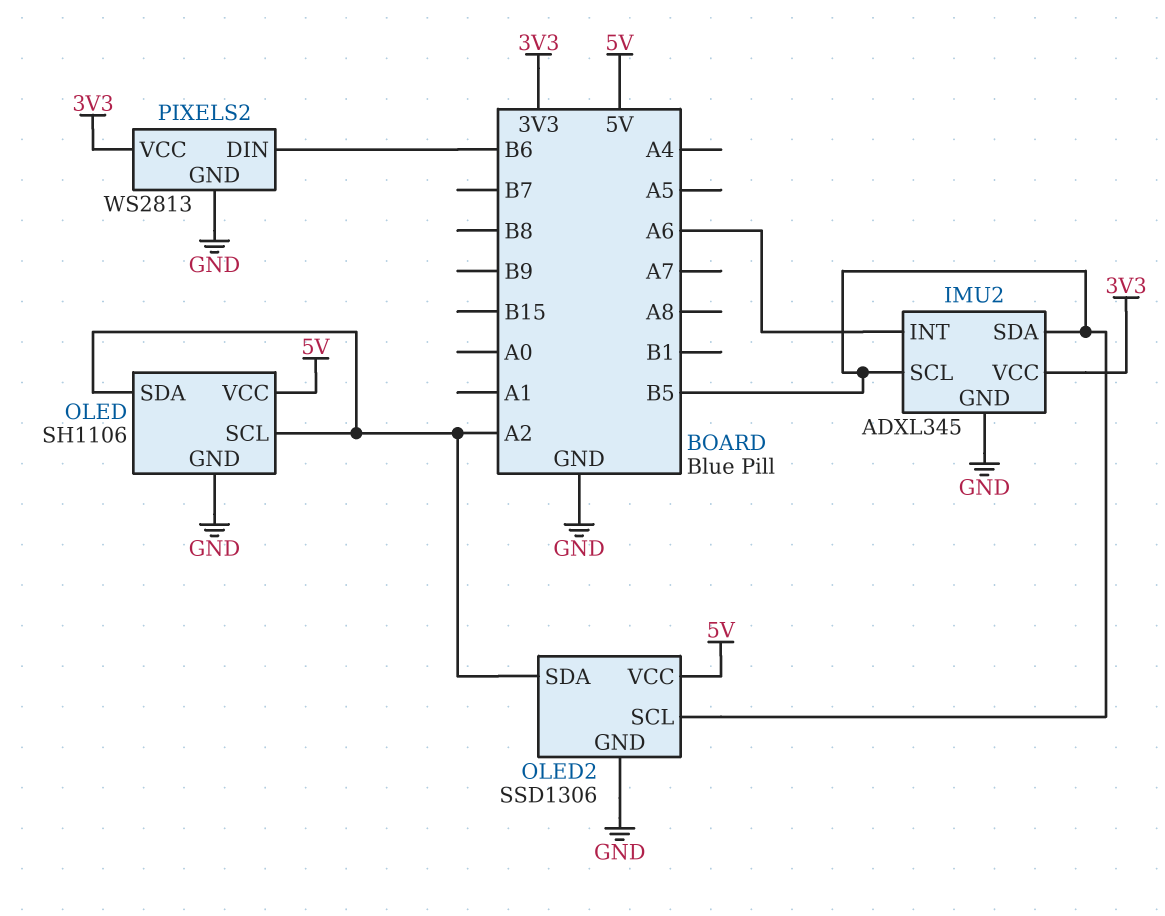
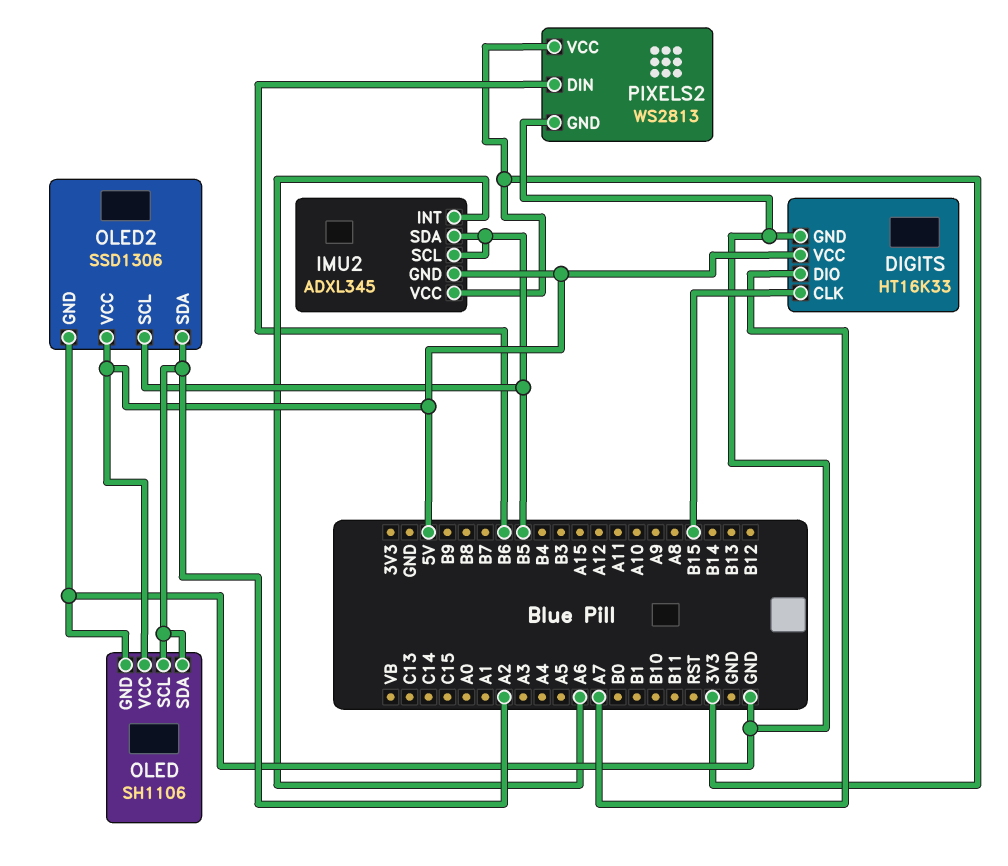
DIGITS: none -> HT16K33
DIGITS pin CLK: none -> B15
DIGITS pin DIO: none -> A7
DIGITS pin GND: none -> GND
DIGITS pin VCC: none -> 5V
IMU2 pin GND: GND -> 5V

